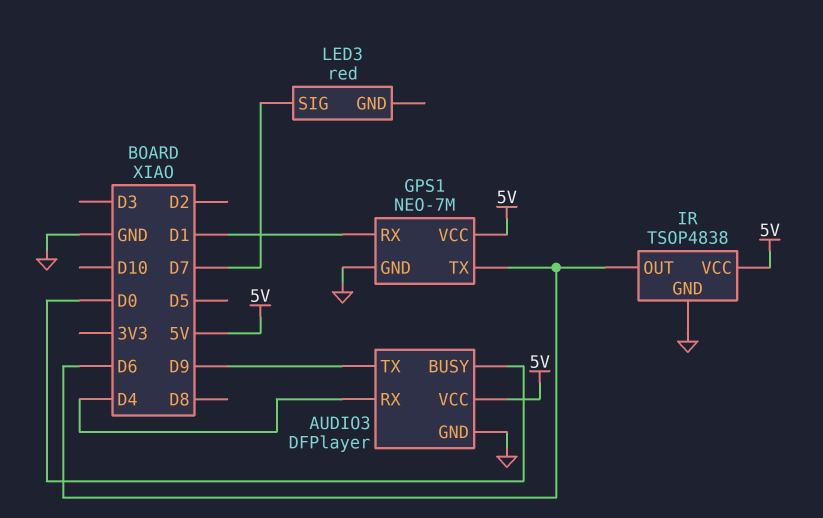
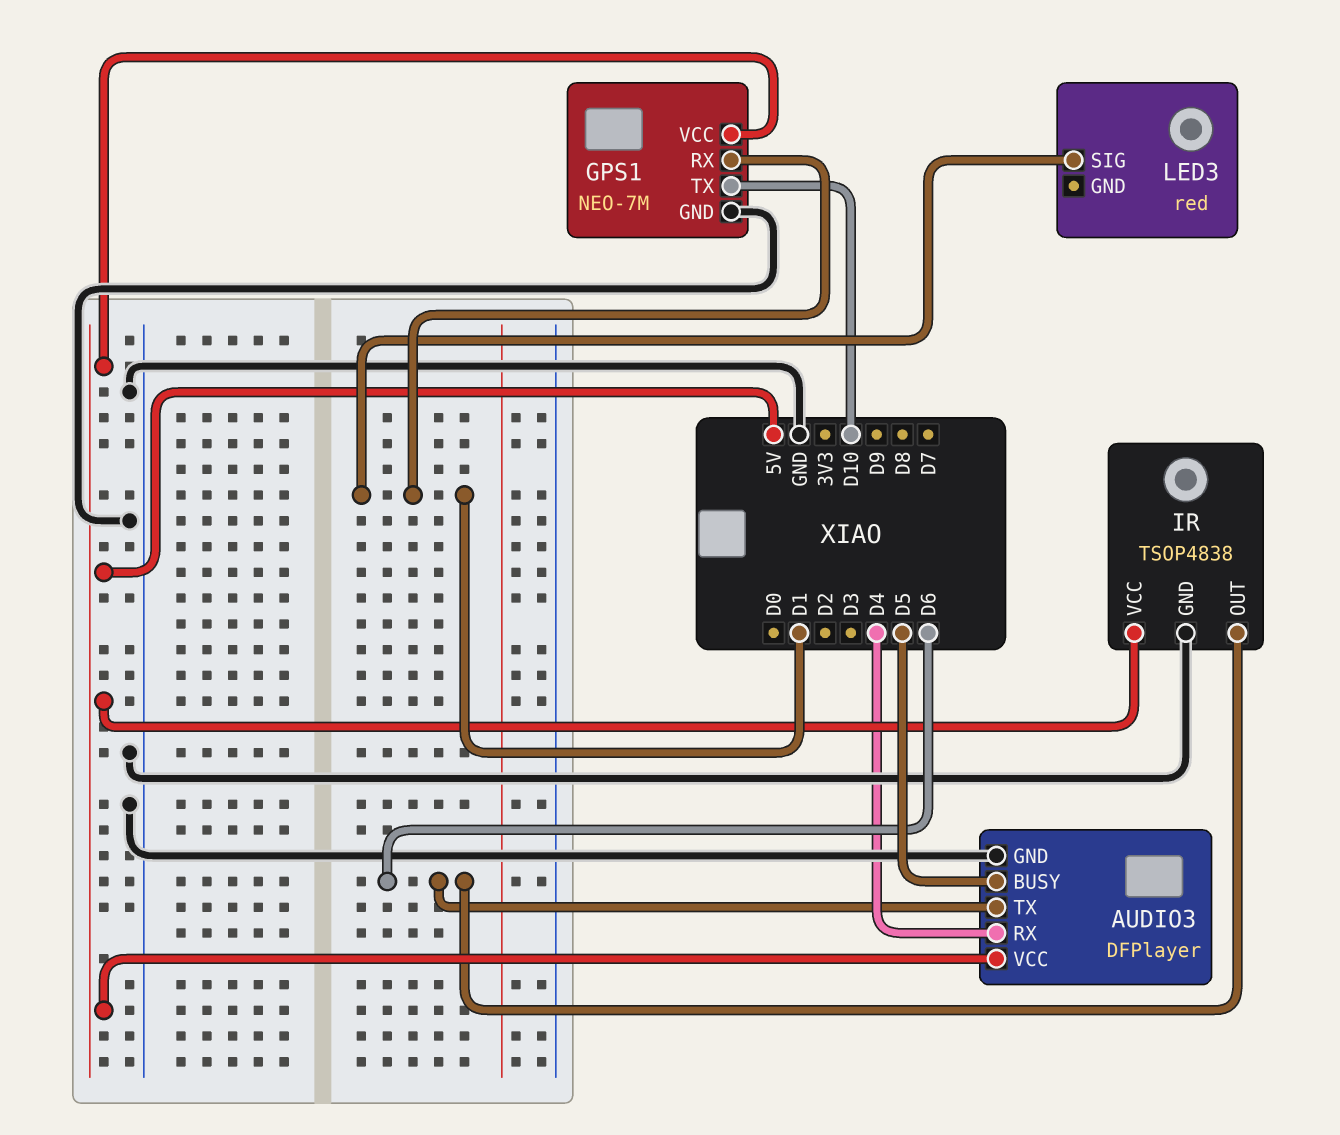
AUDIO3 pin BUSY: D0 -> D5
AUDIO3 pin TX: D9 -> D6
GPS1 pin TX: D6 -> D10
LED3 pin SIG: D7 -> D1

